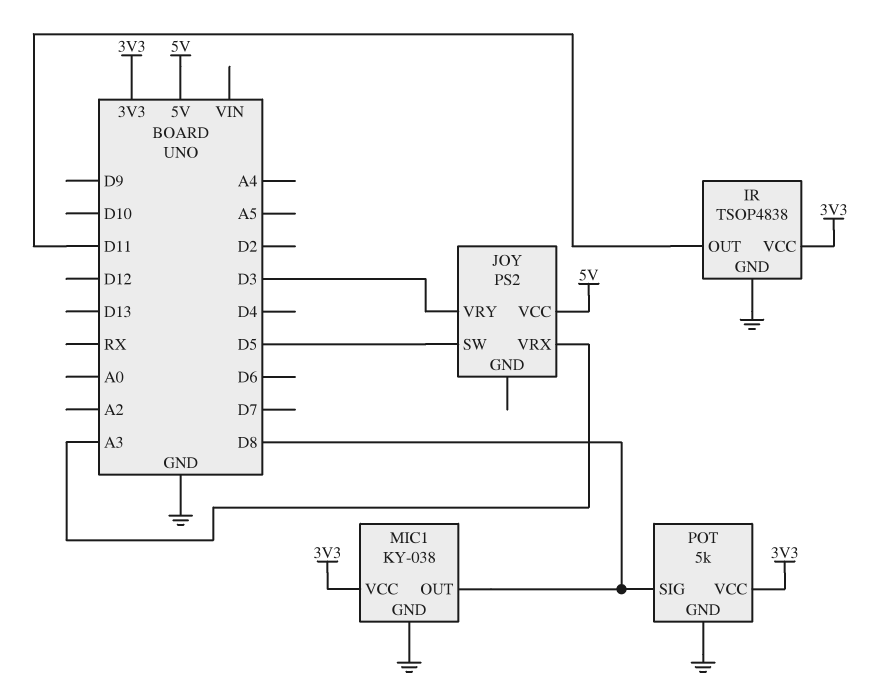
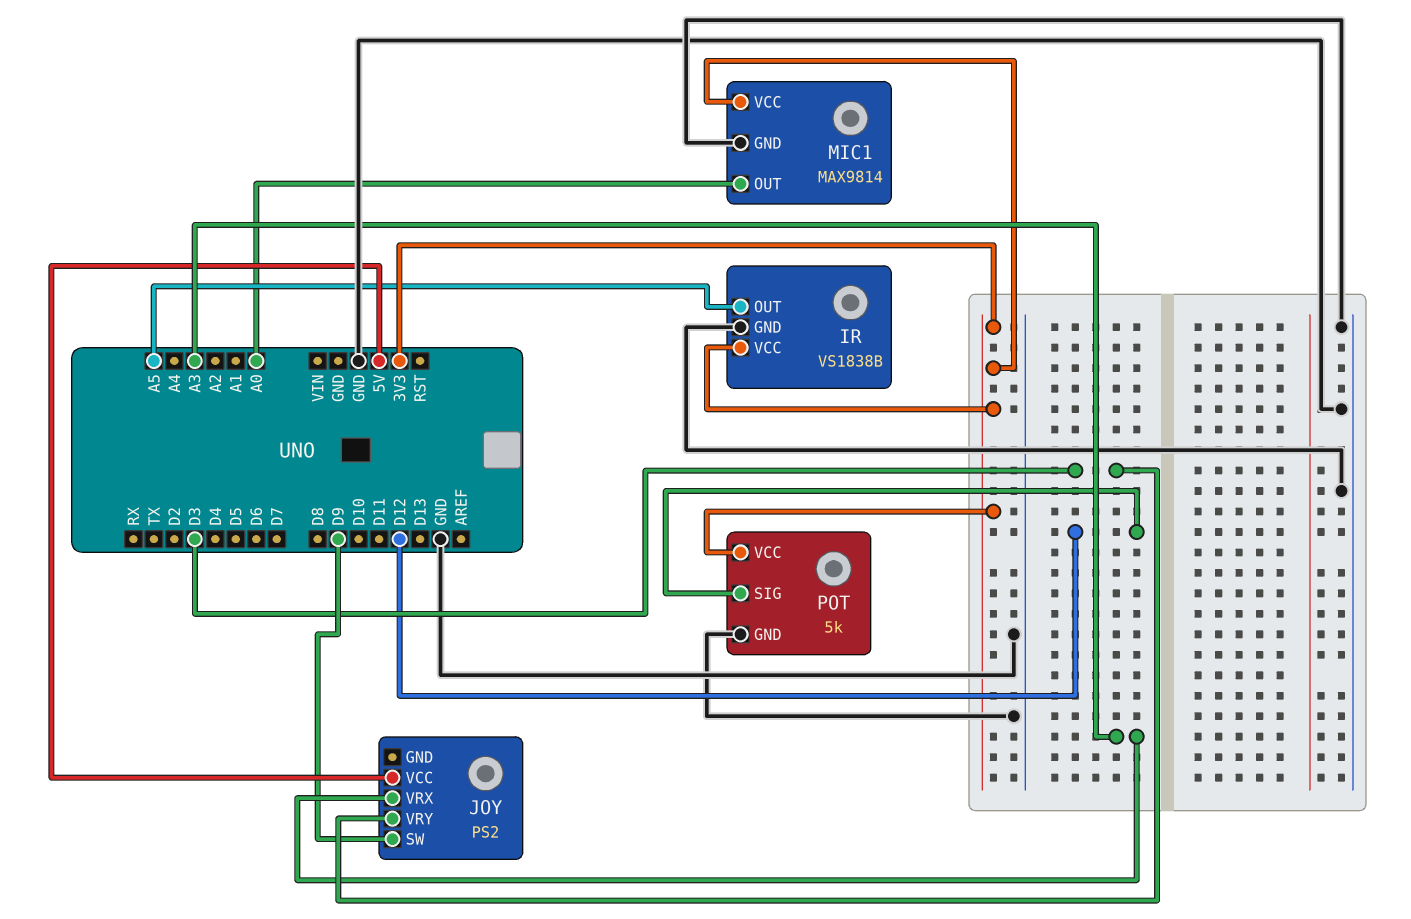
IR: TSOP4838 -> VS1838B
IR pin OUT: D11 -> A5
JOY pin SW: D5 -> D9
MIC1: KY-038 -> MAX9814
MIC1 pin OUT: D8 -> A0
POT pin SIG: D8 -> D12

